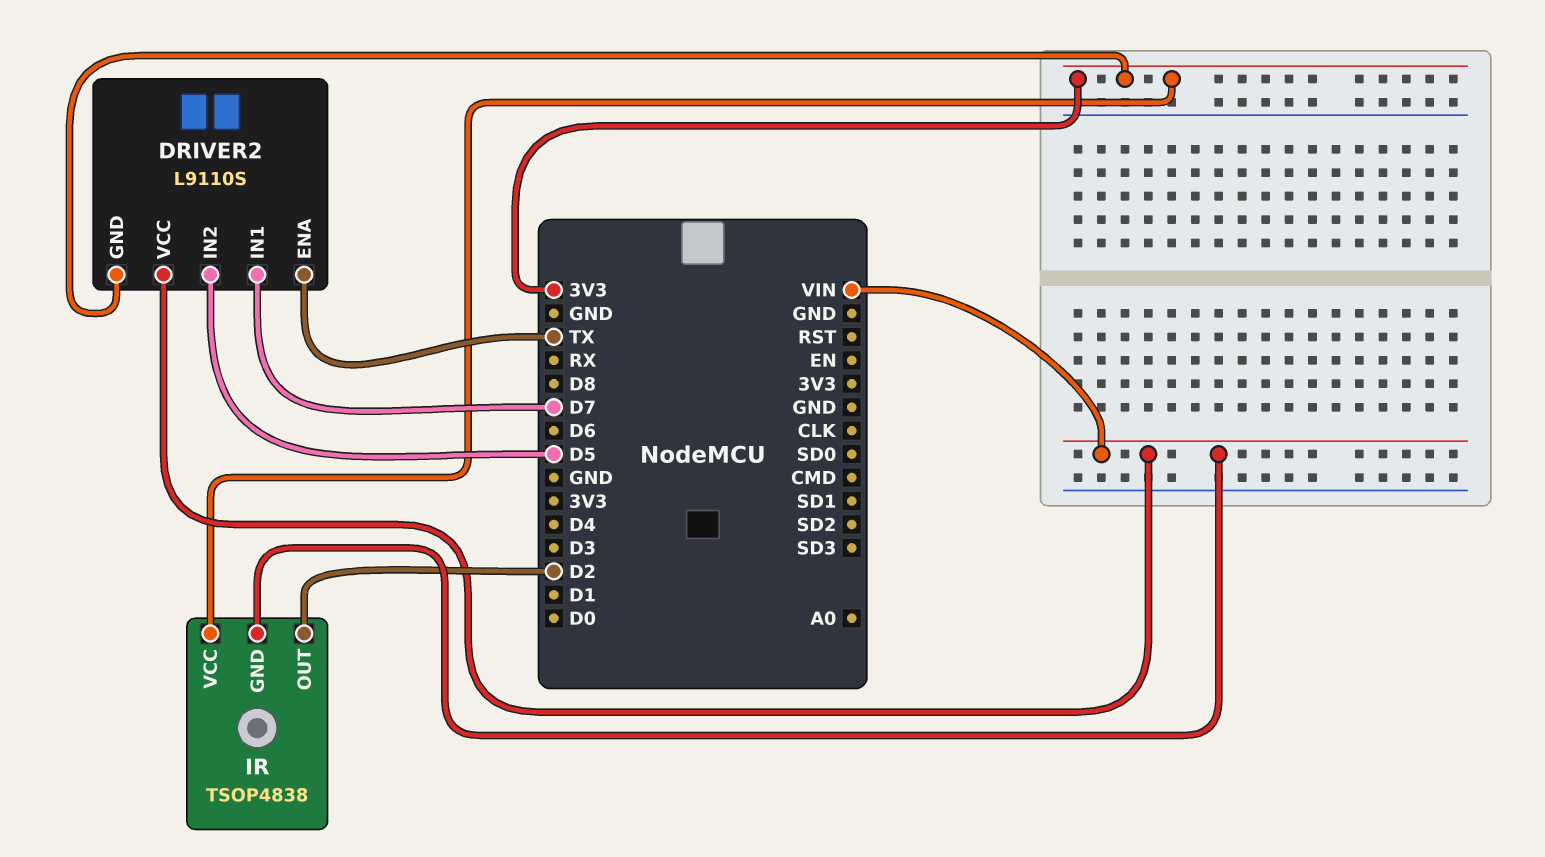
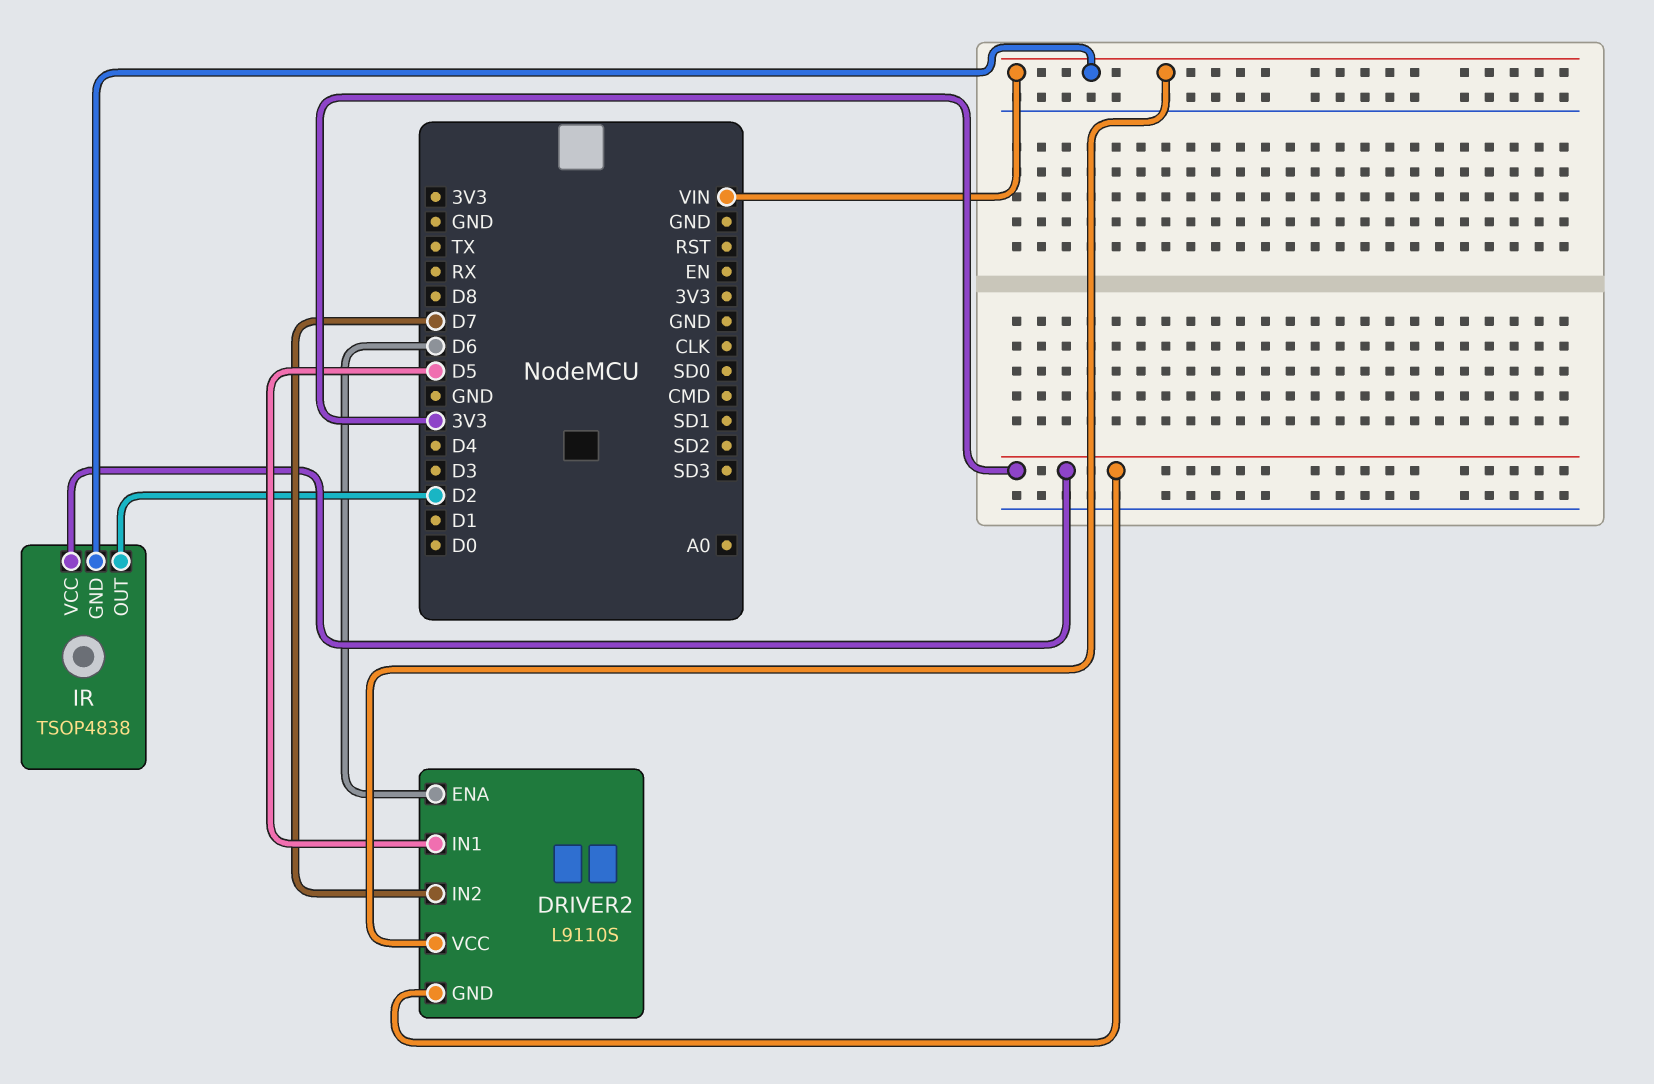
DRIVER2 pin ENA: TX -> D6
DRIVER2 pin IN1: D7 -> D5
DRIVER2 pin IN2: D5 -> D7

